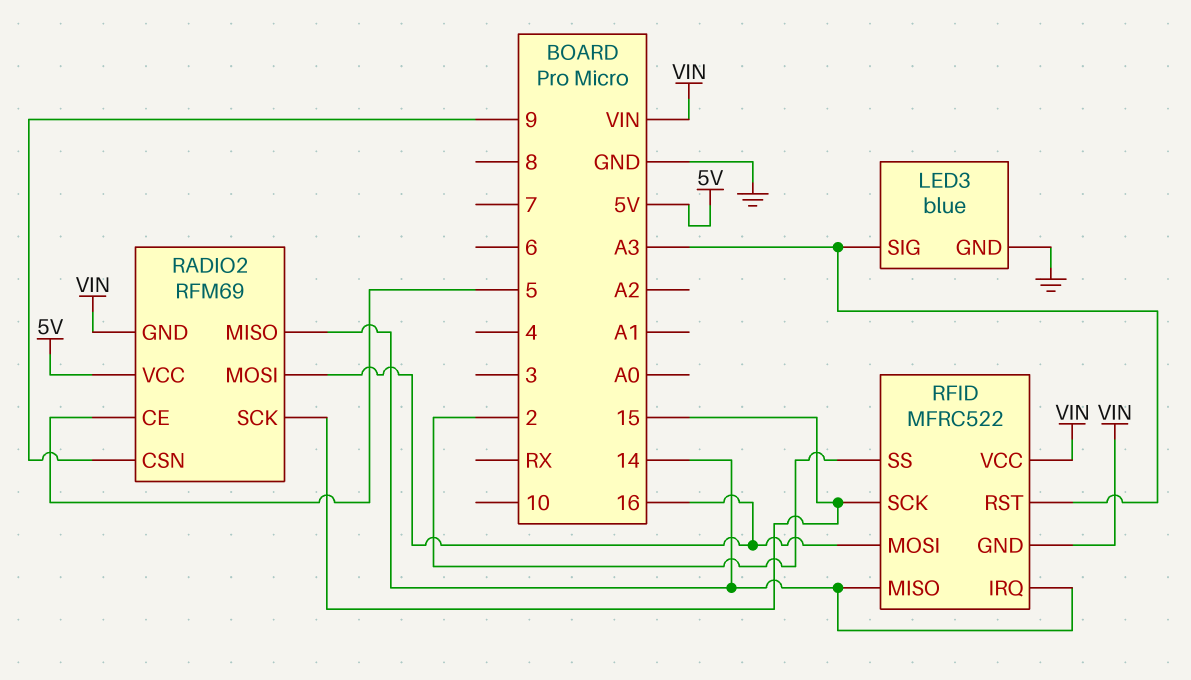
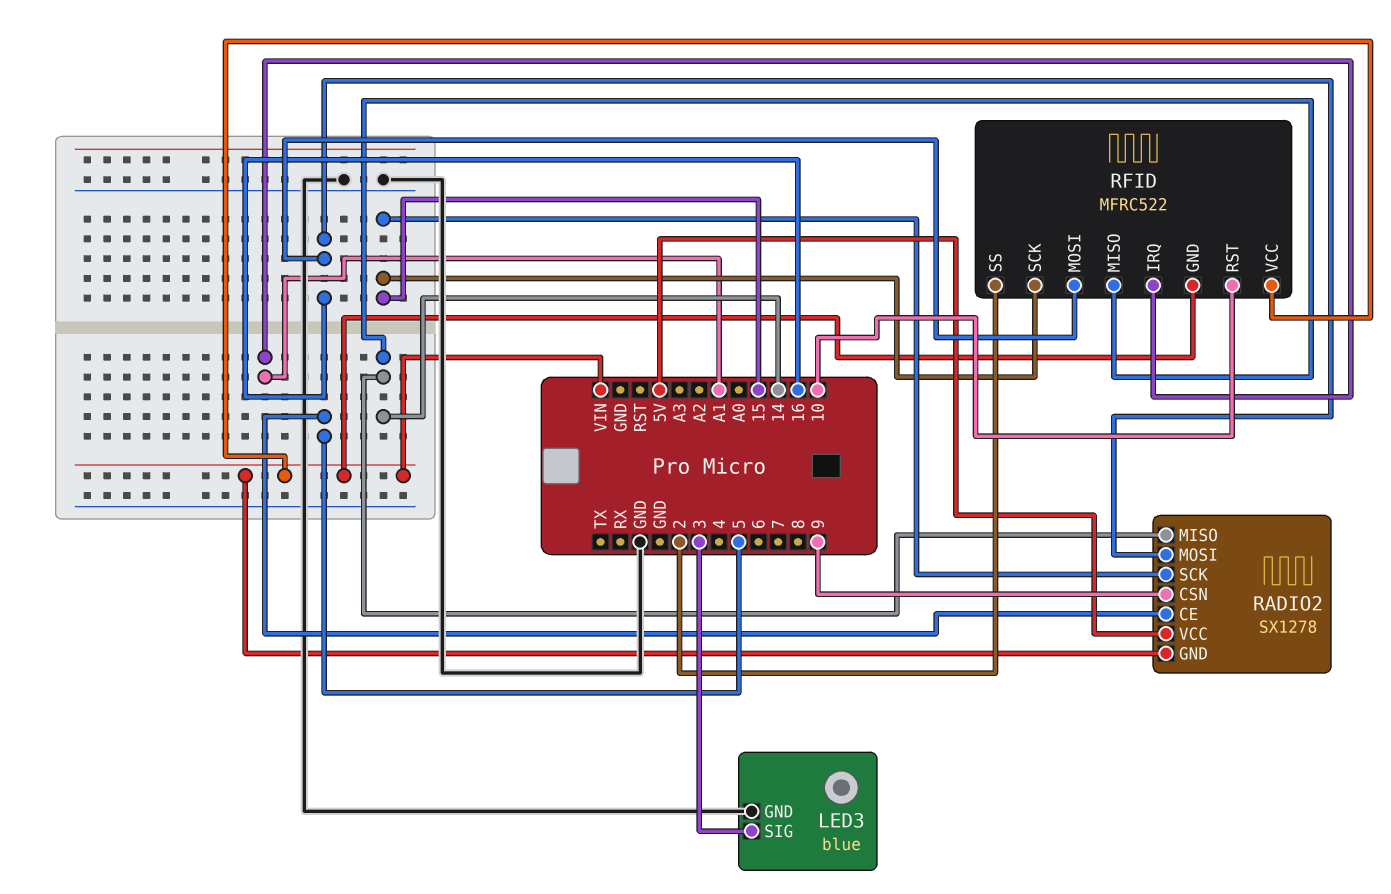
LED3 pin SIG: A3 -> 3
RADIO2: RFM69 -> SX1278
RFID pin IRQ: 14 -> A1
RFID pin RST: A3 -> 10

